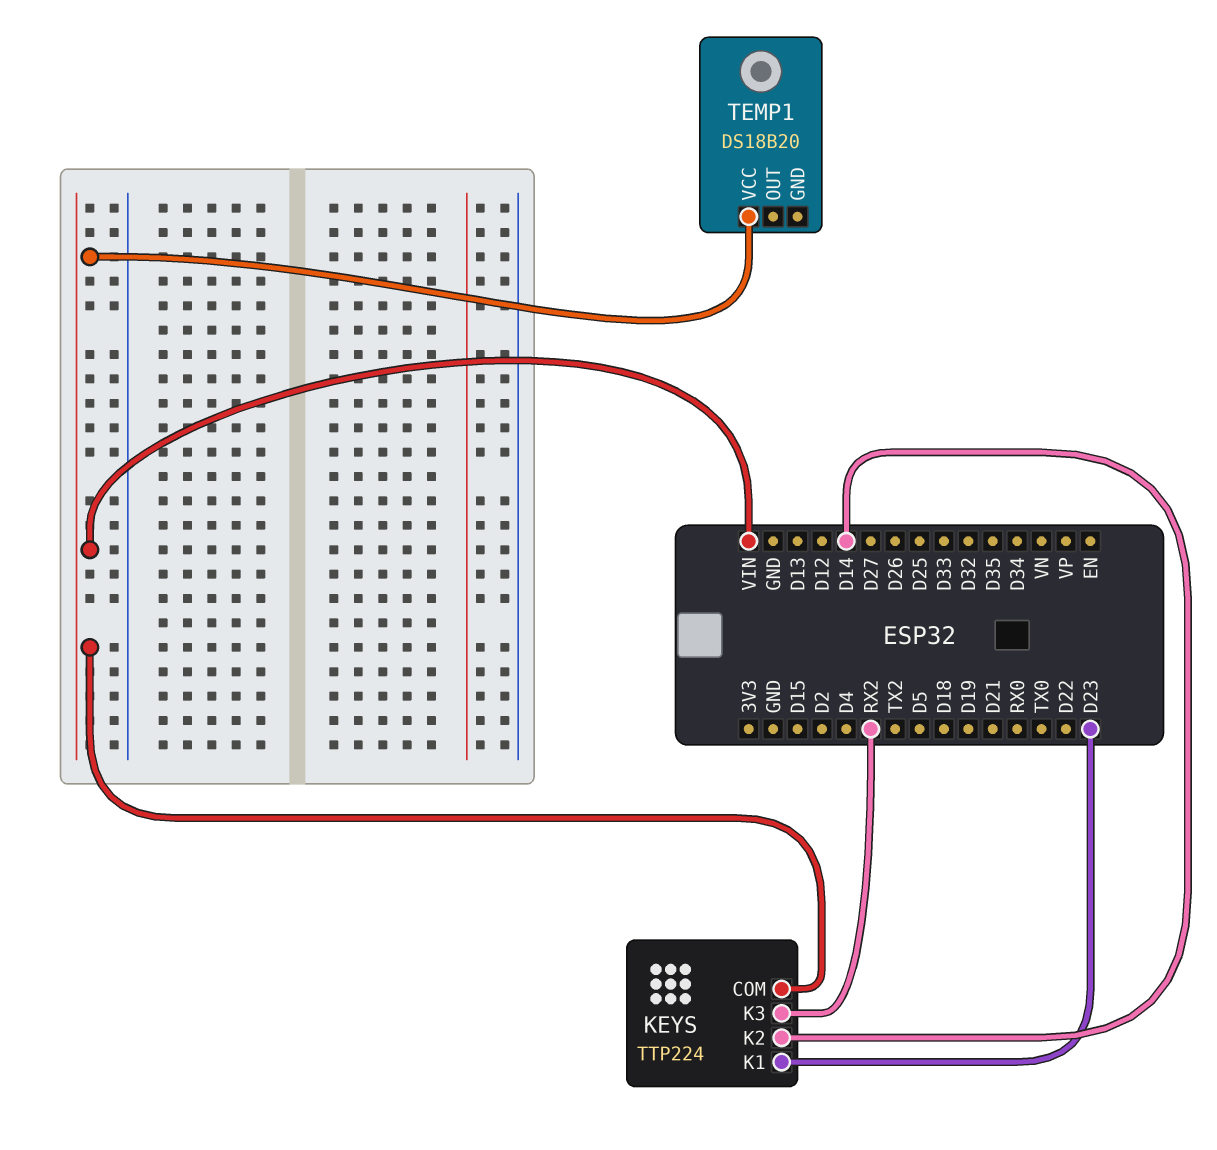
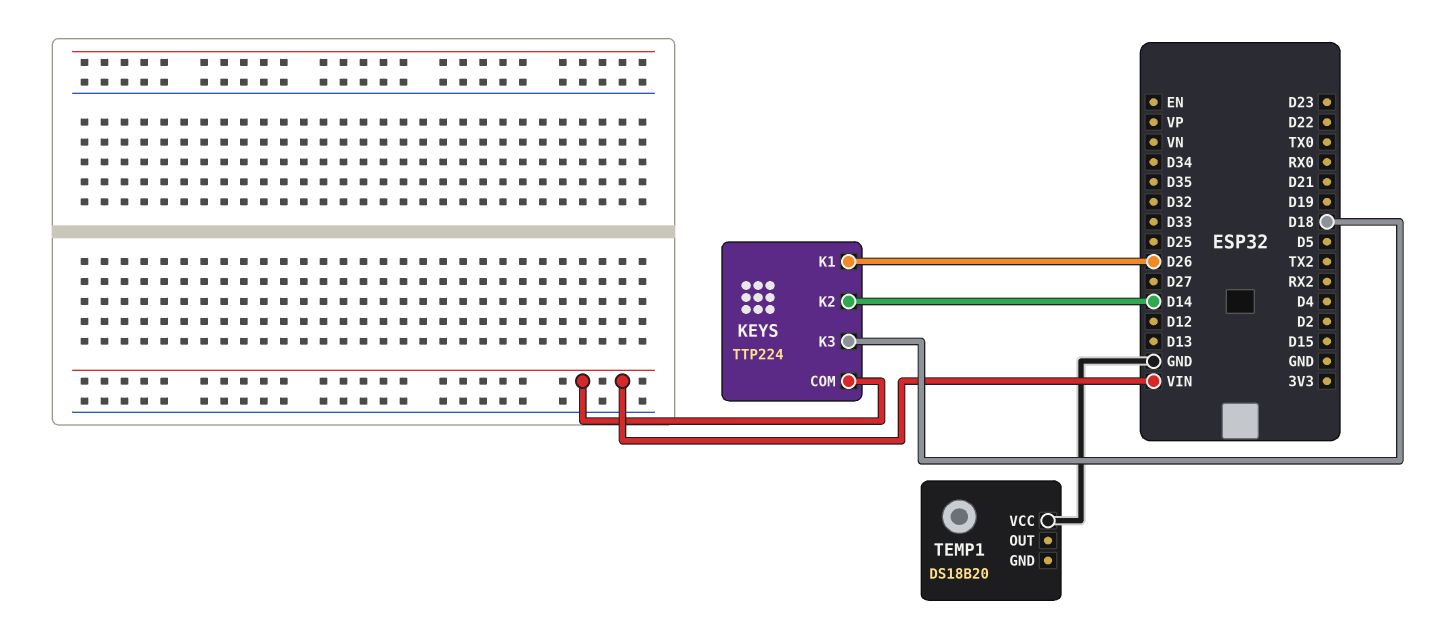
KEYS pin K1: D23 -> D26
KEYS pin K3: RX2 -> D18
TEMP1 pin VCC: VIN -> GND

